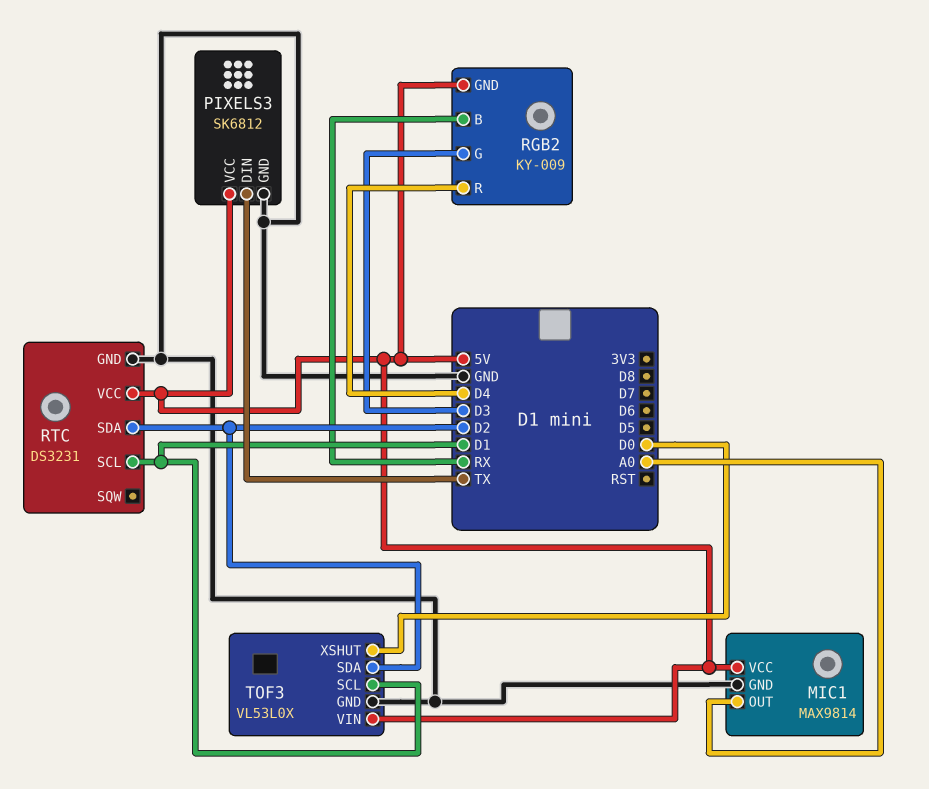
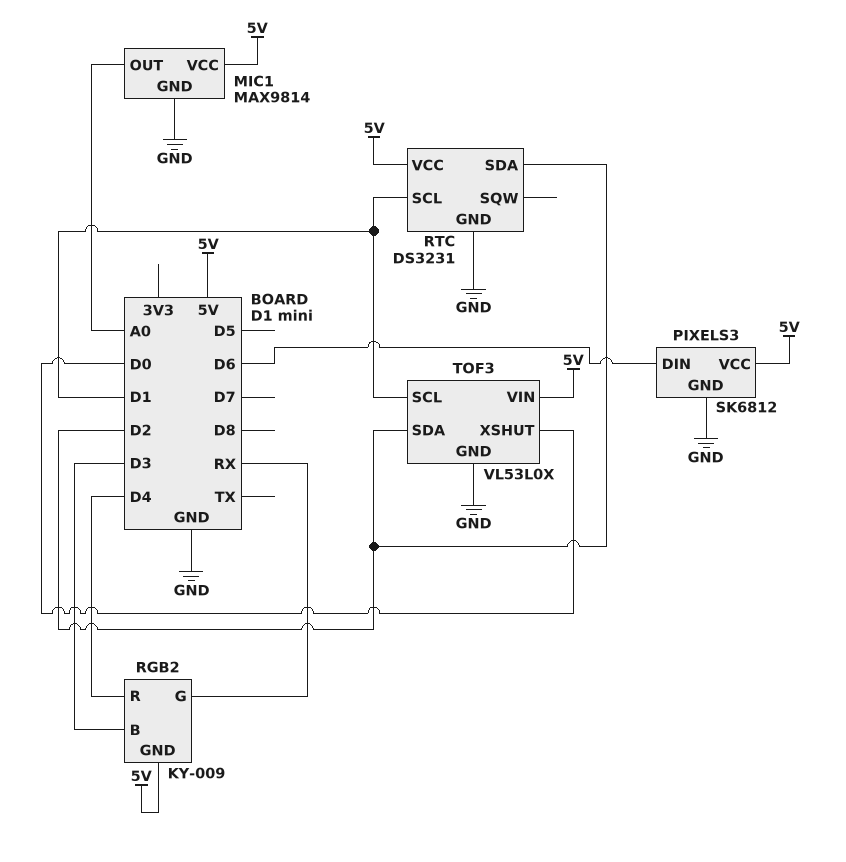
PIXELS3 pin DIN: TX -> D6
RGB2 pin B: RX -> D3
RGB2 pin G: D3 -> RX

